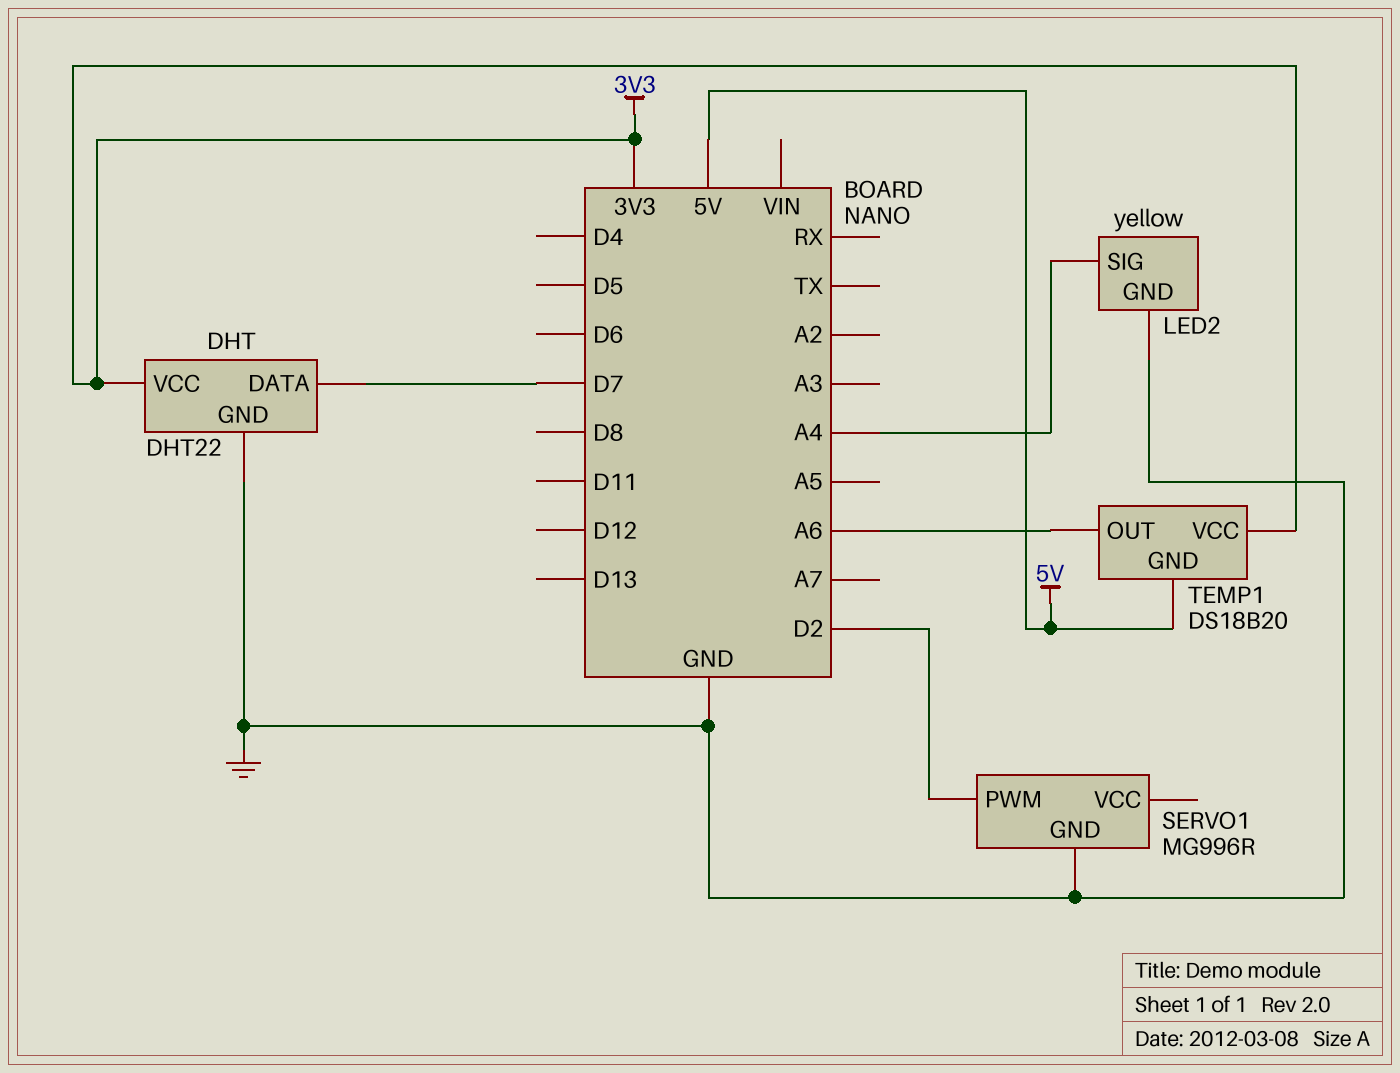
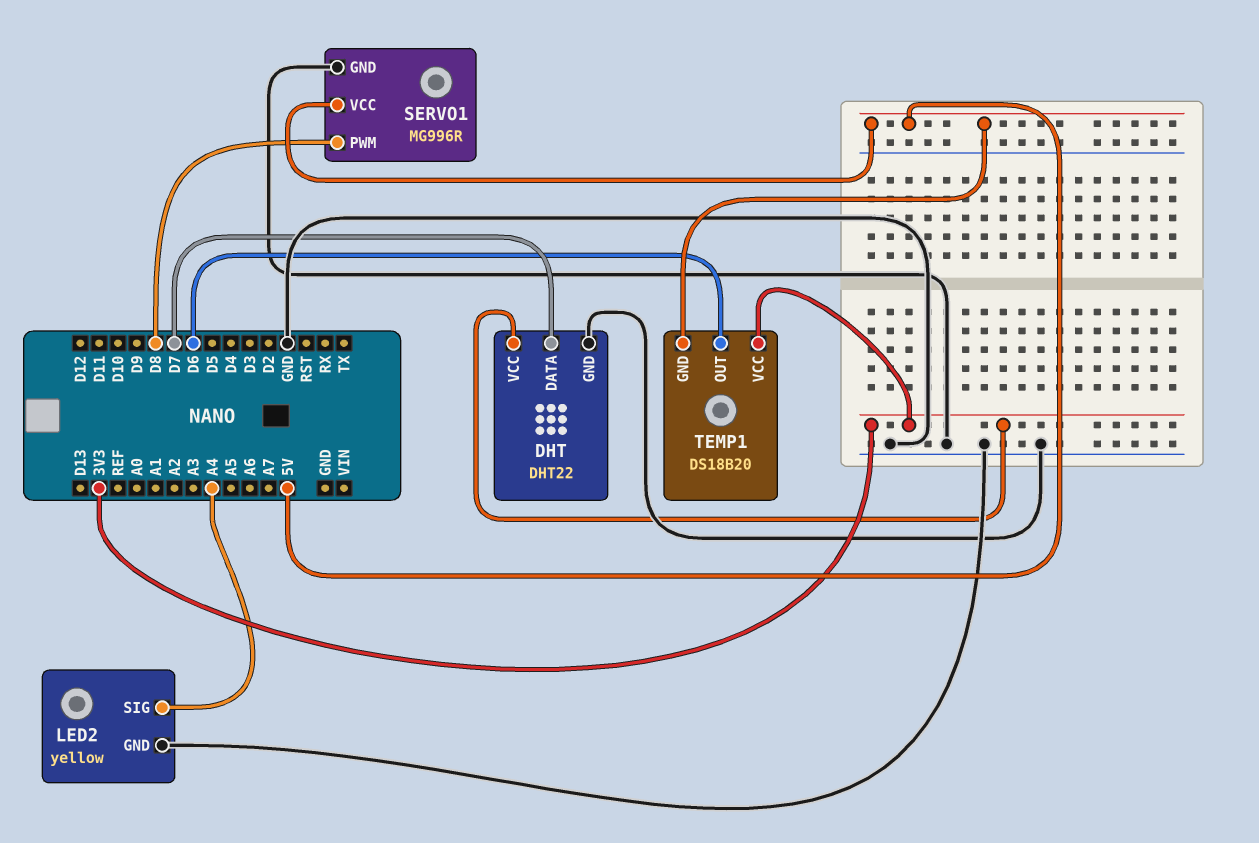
SERVO1 pin PWM: D2 -> D8
SERVO1 pin VCC: none -> 5V
TEMP1 pin OUT: A6 -> D6

